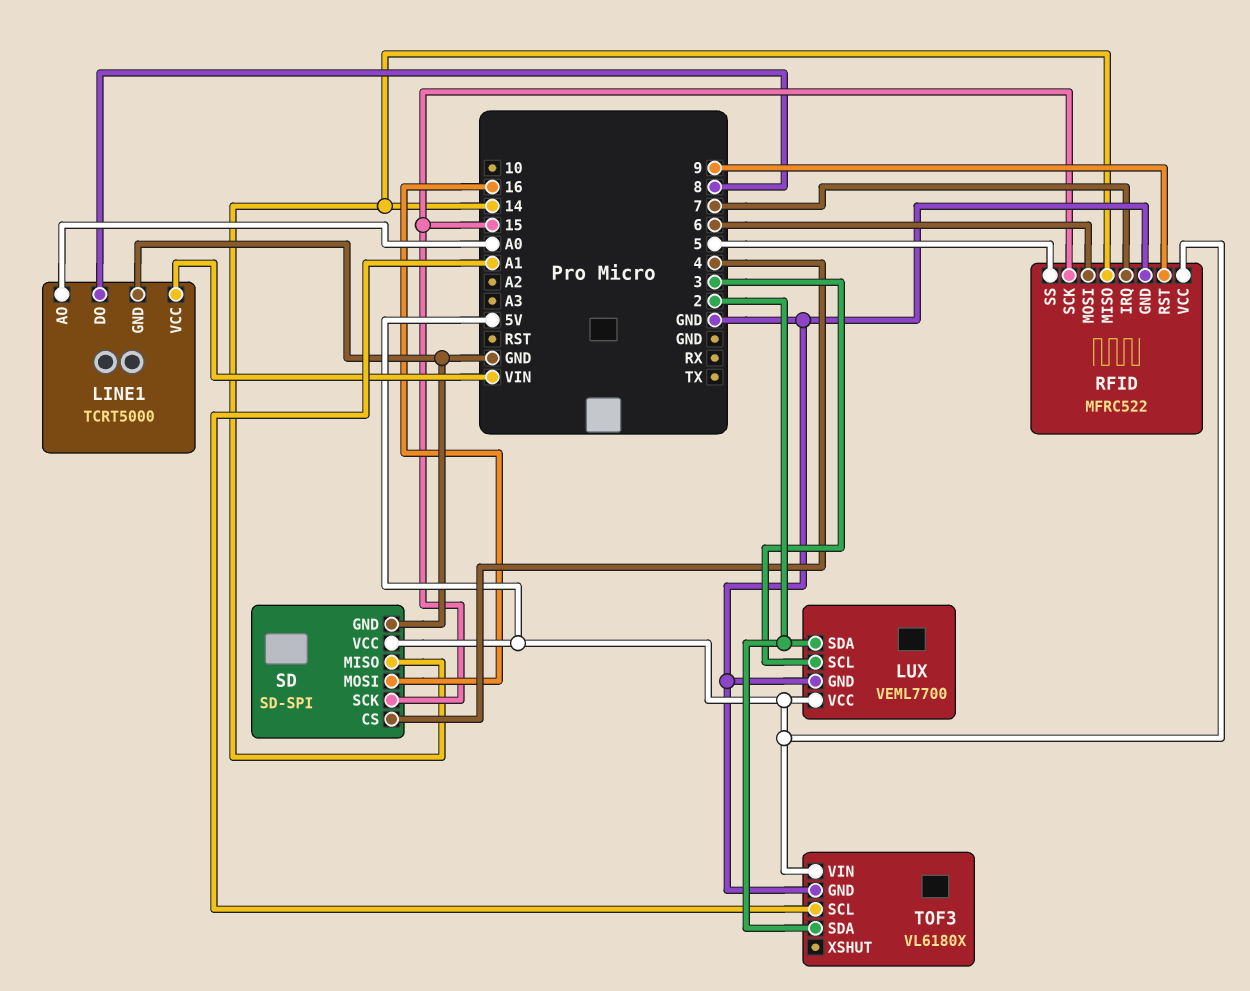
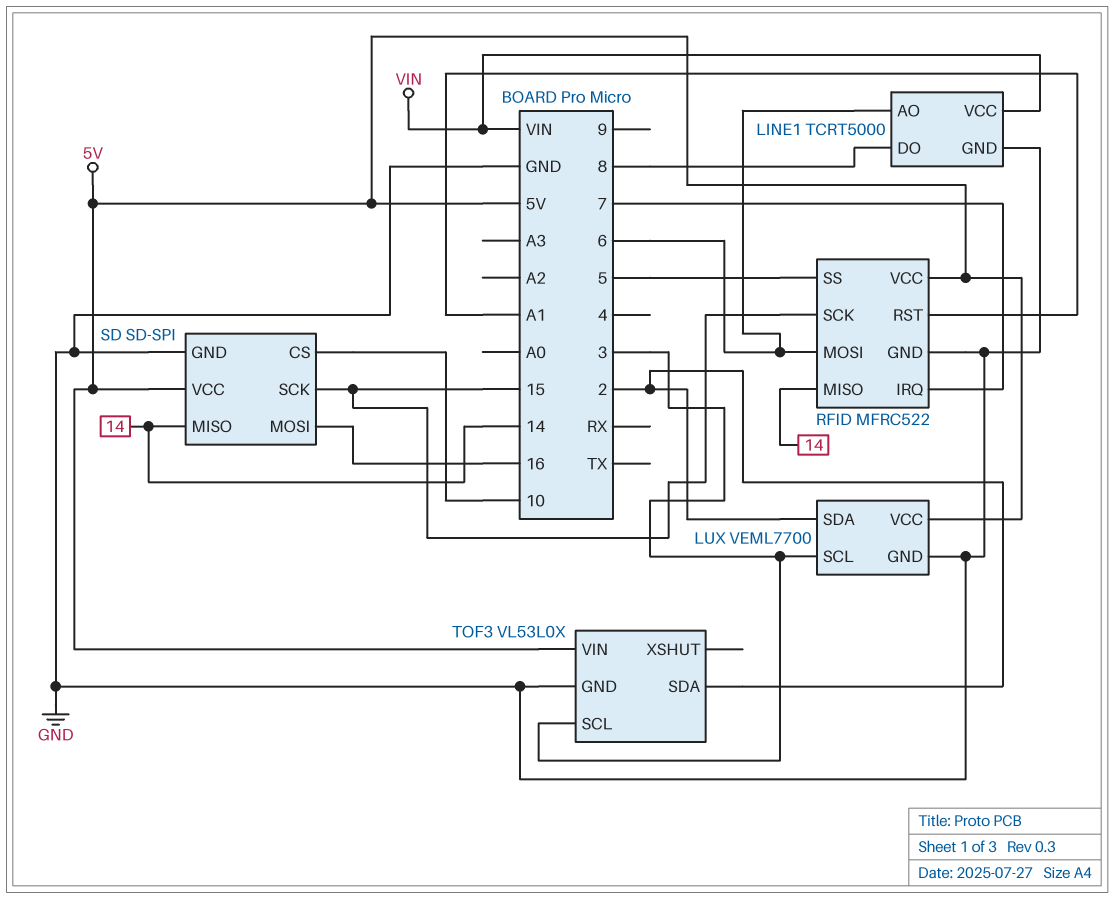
LINE1 pin AO: A0 -> 6
RFID pin RST: 9 -> A1
SD pin CS: 4 -> 10
TOF3: VL6180X -> VL53L0X
TOF3 pin SCL: A1 -> 3

